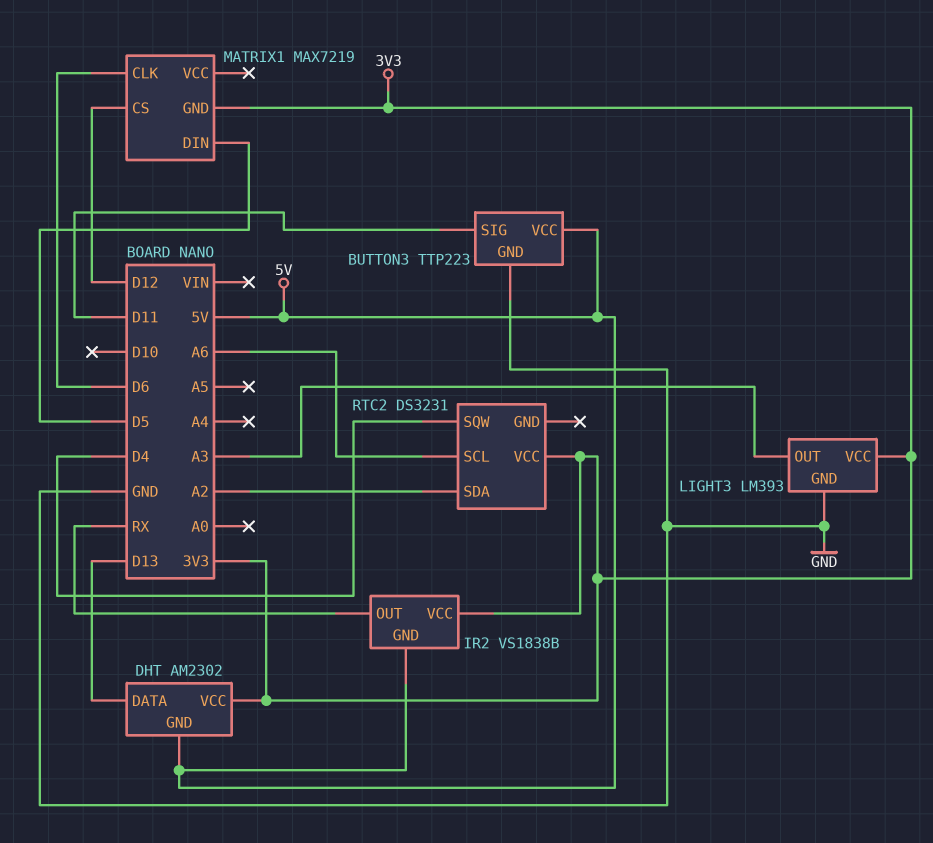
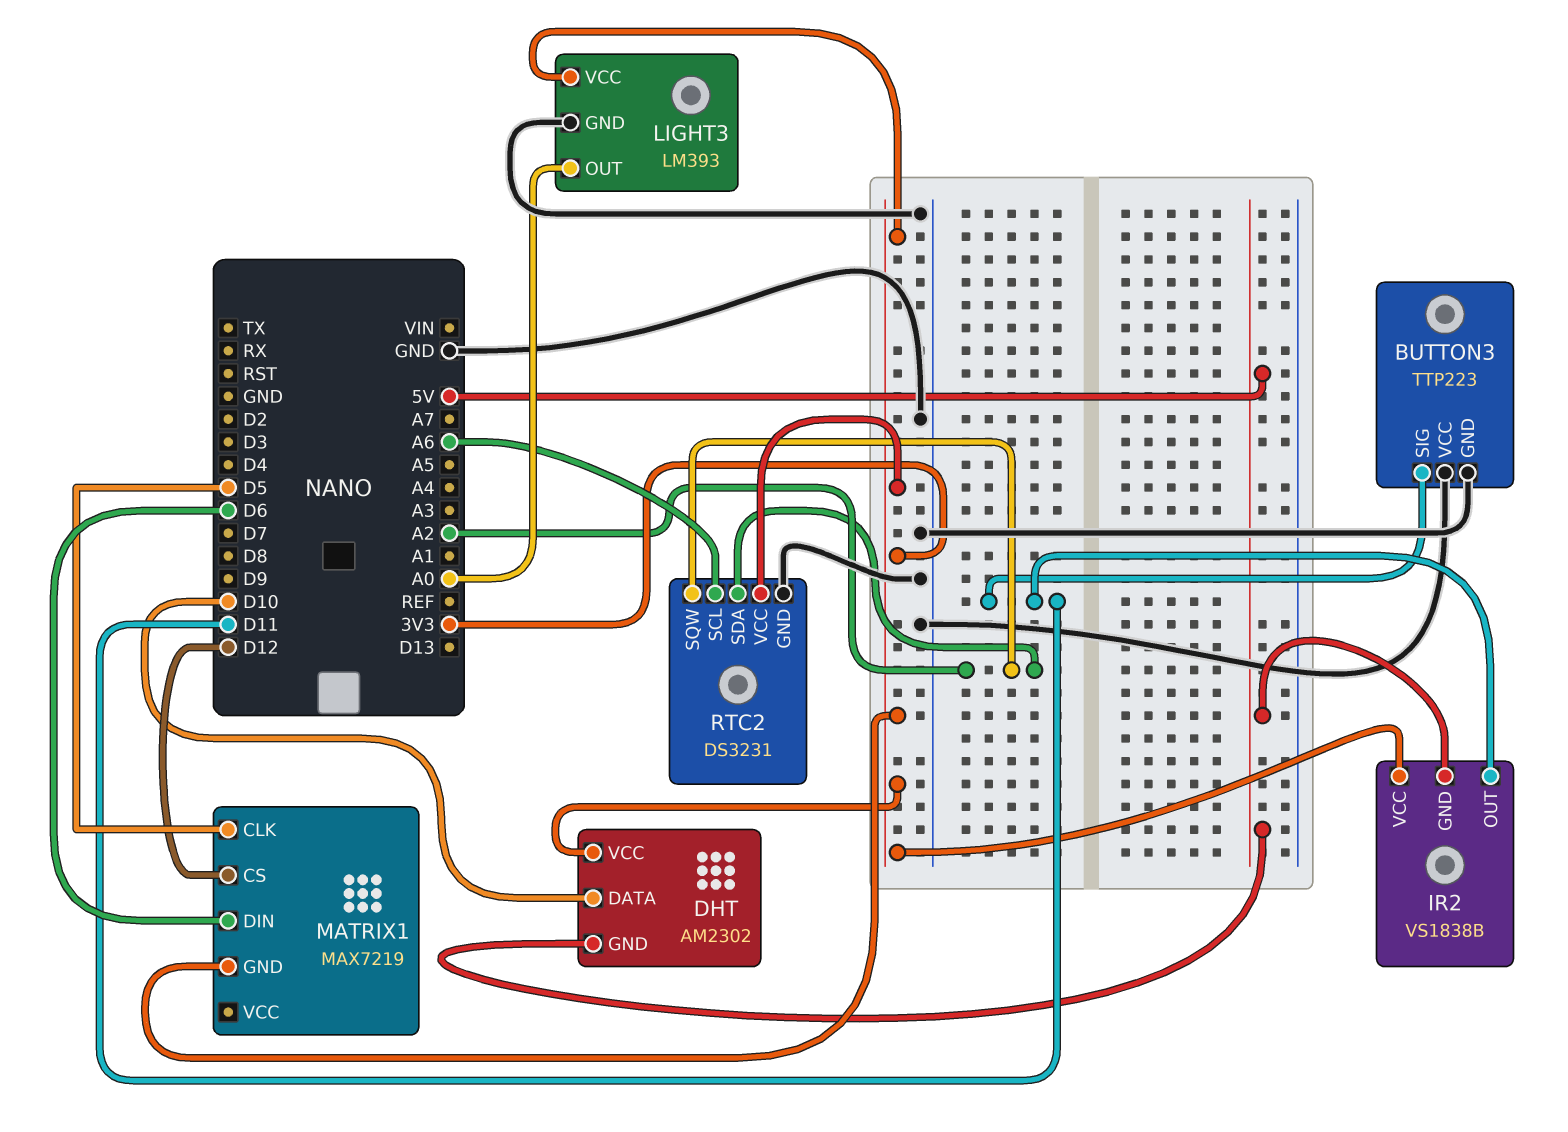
BUTTON3 pin VCC: 5V -> GND
DHT pin DATA: D13 -> D10
IR2 pin OUT: RX -> D11
LIGHT3 pin OUT: A3 -> A0
MATRIX1 pin CLK: D6 -> D5
MATRIX1 pin DIN: D5 -> D6
RTC2 pin GND: none -> GND
RTC2 pin SQW: D4 -> A2

